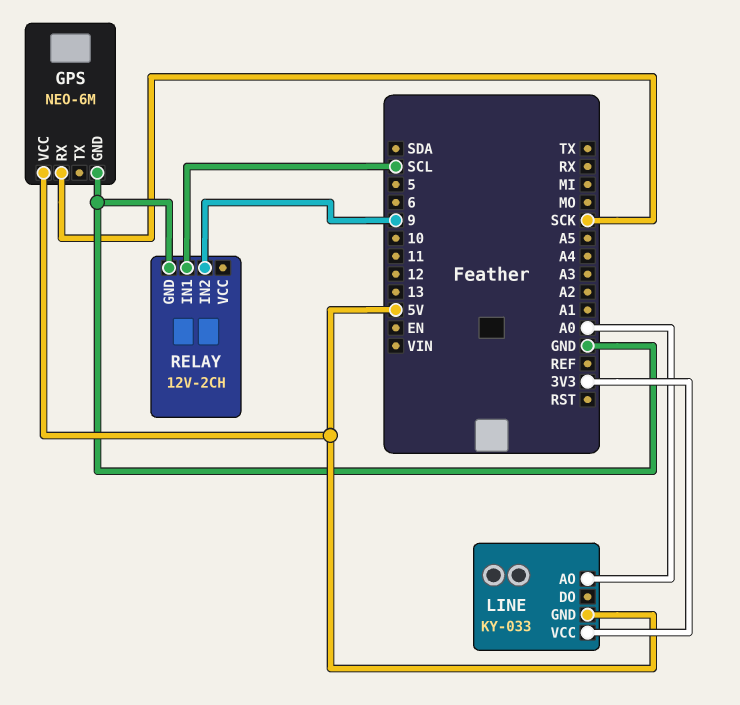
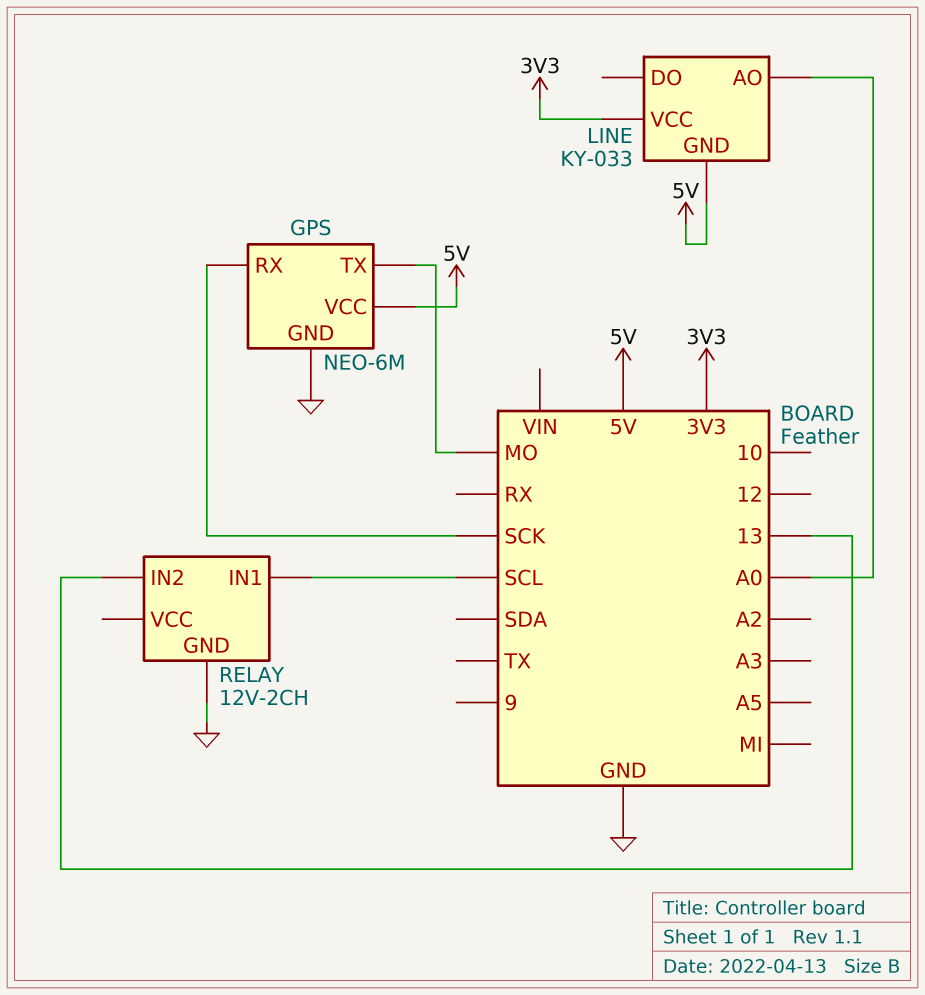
GPS pin TX: none -> MO
RELAY pin IN2: 9 -> 13

